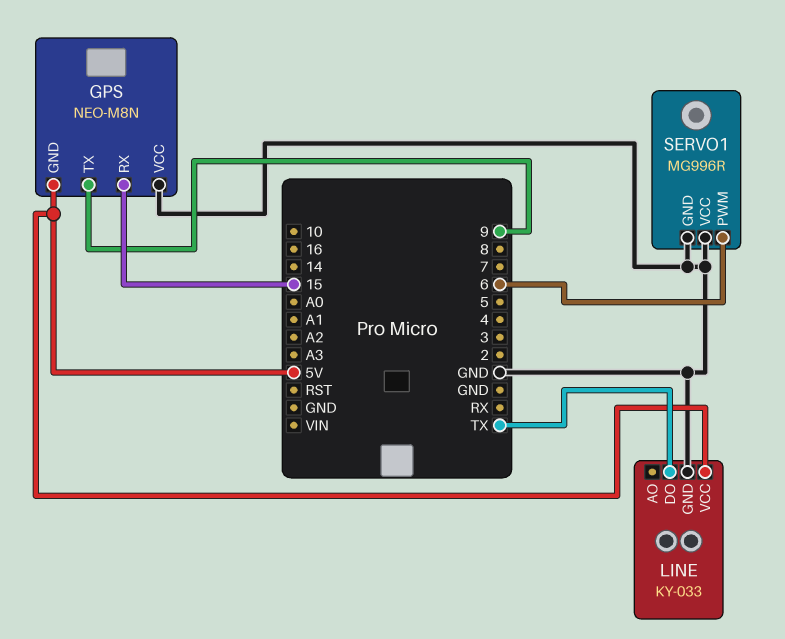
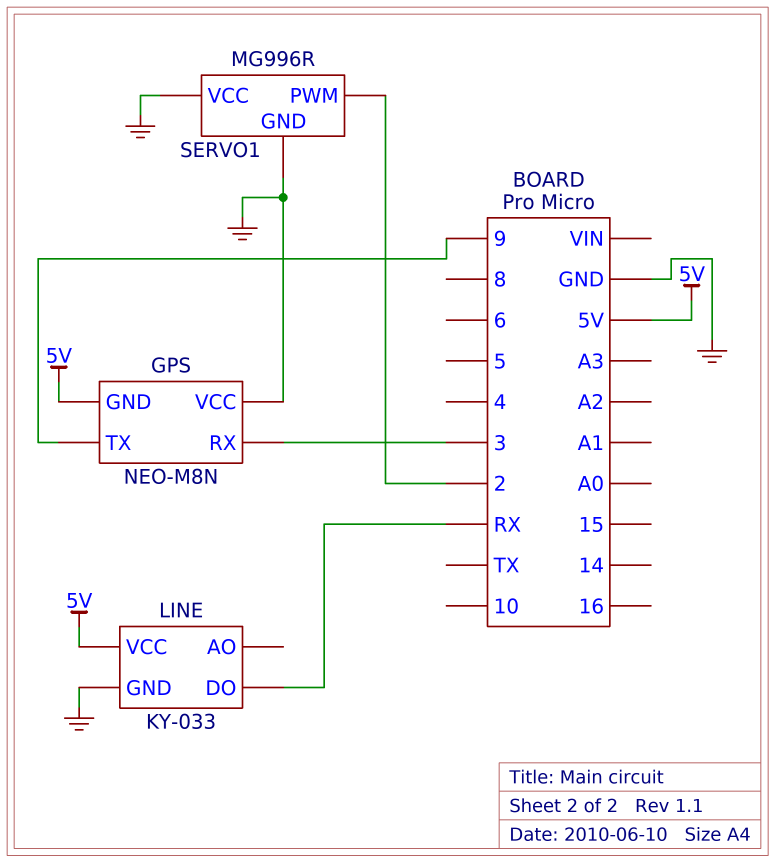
GPS pin RX: 15 -> 3
LINE pin DO: TX -> RX
SERVO1 pin PWM: 6 -> 2

